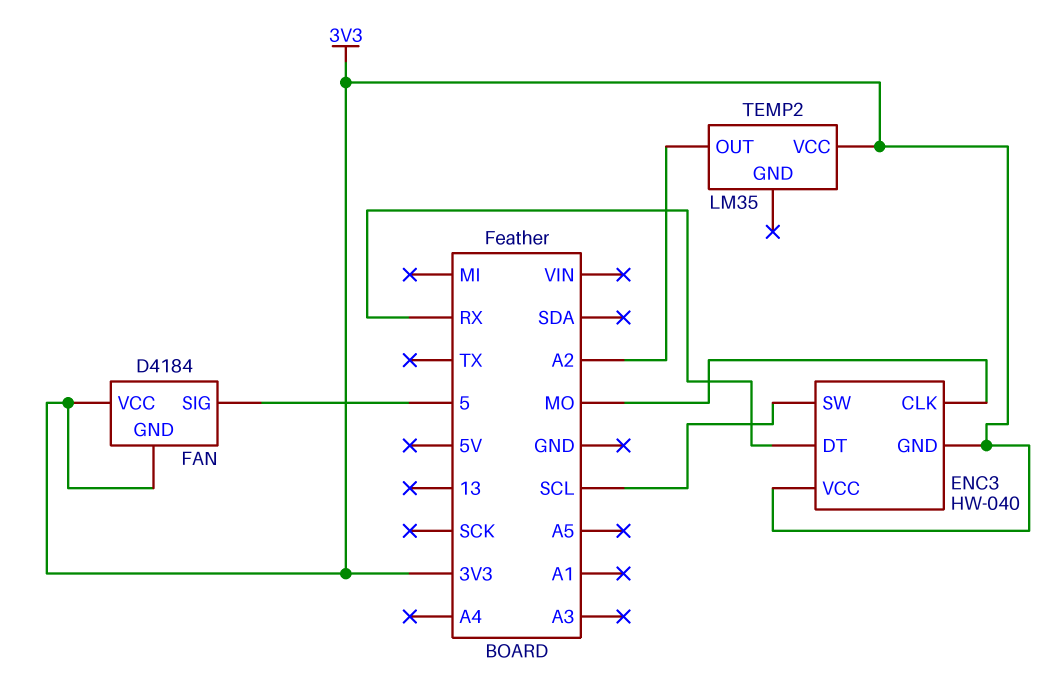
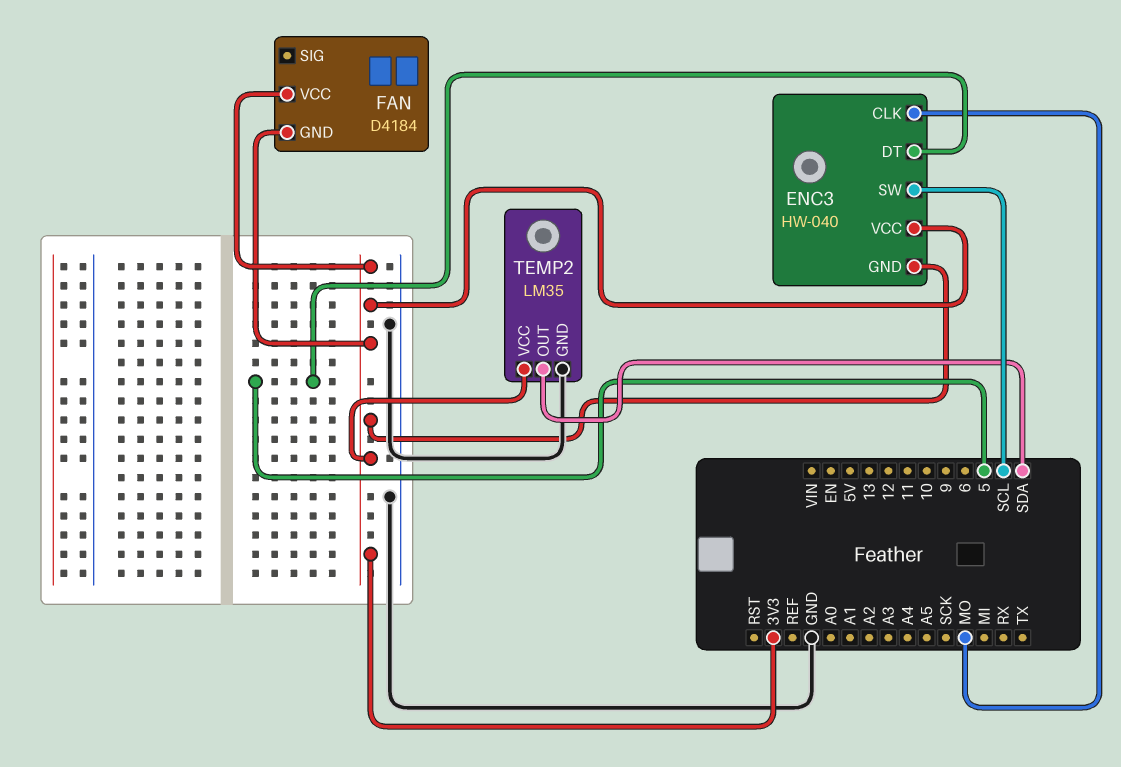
ENC3 pin DT: RX -> 5
FAN pin SIG: 5 -> none
TEMP2 pin GND: none -> GND
TEMP2 pin OUT: A2 -> SDA

